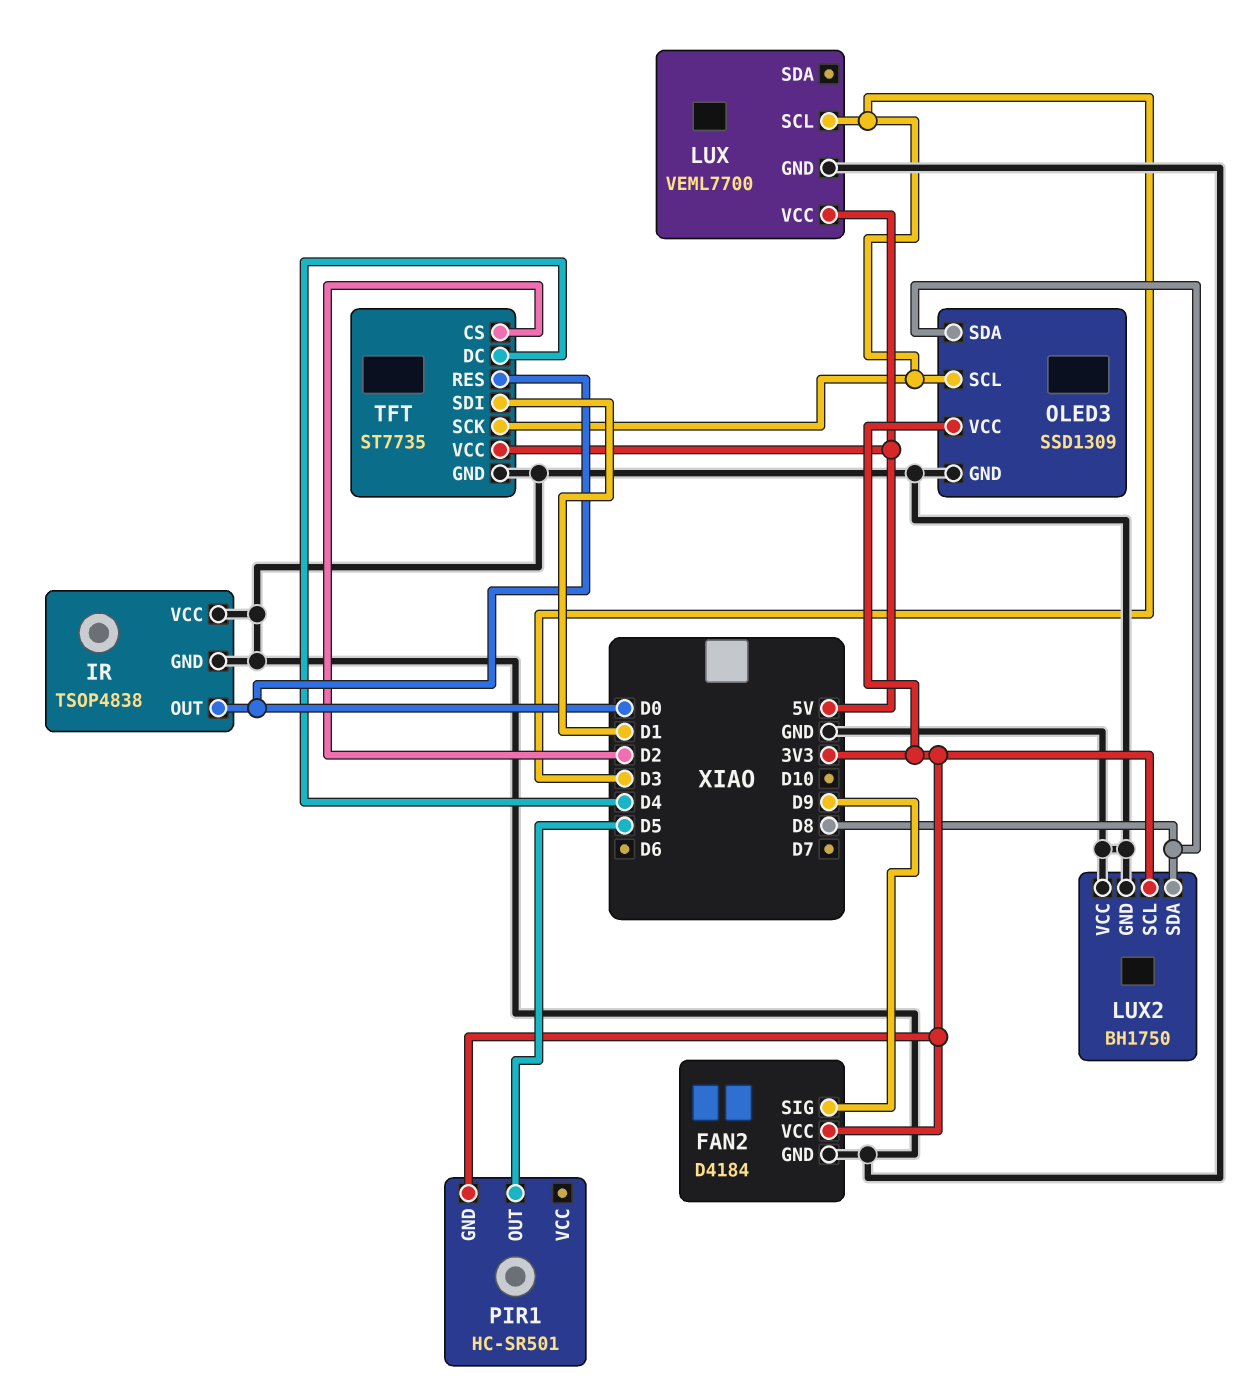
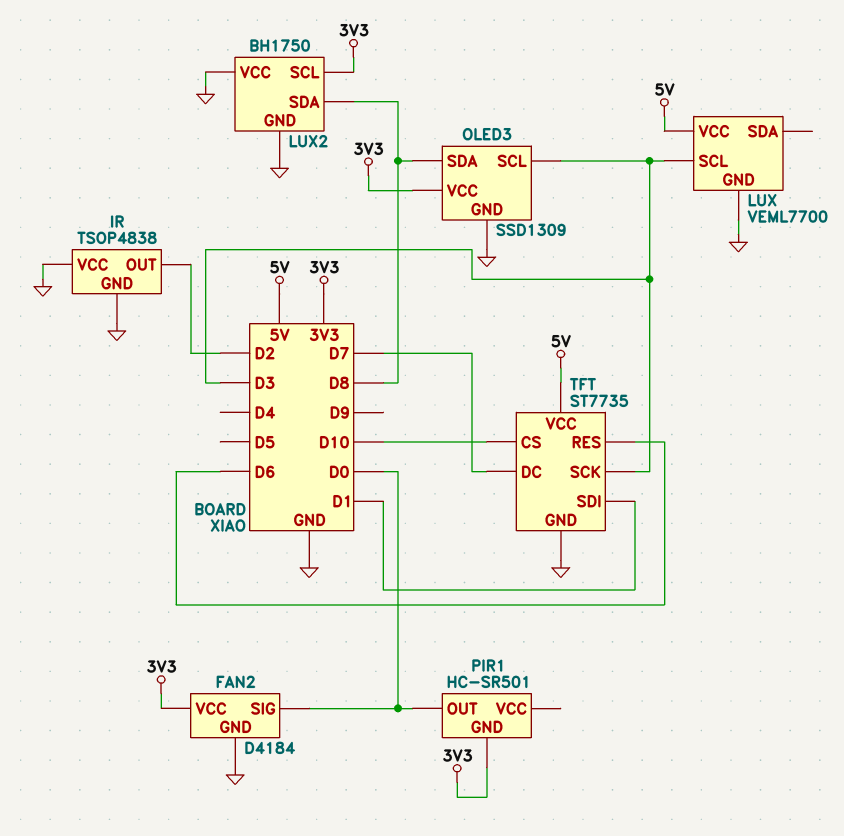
FAN2 pin SIG: D9 -> D0
IR pin OUT: D0 -> D2
PIR1 pin OUT: D5 -> D0
TFT pin CS: D2 -> D10
TFT pin DC: D4 -> D7
TFT pin RES: D0 -> D6

